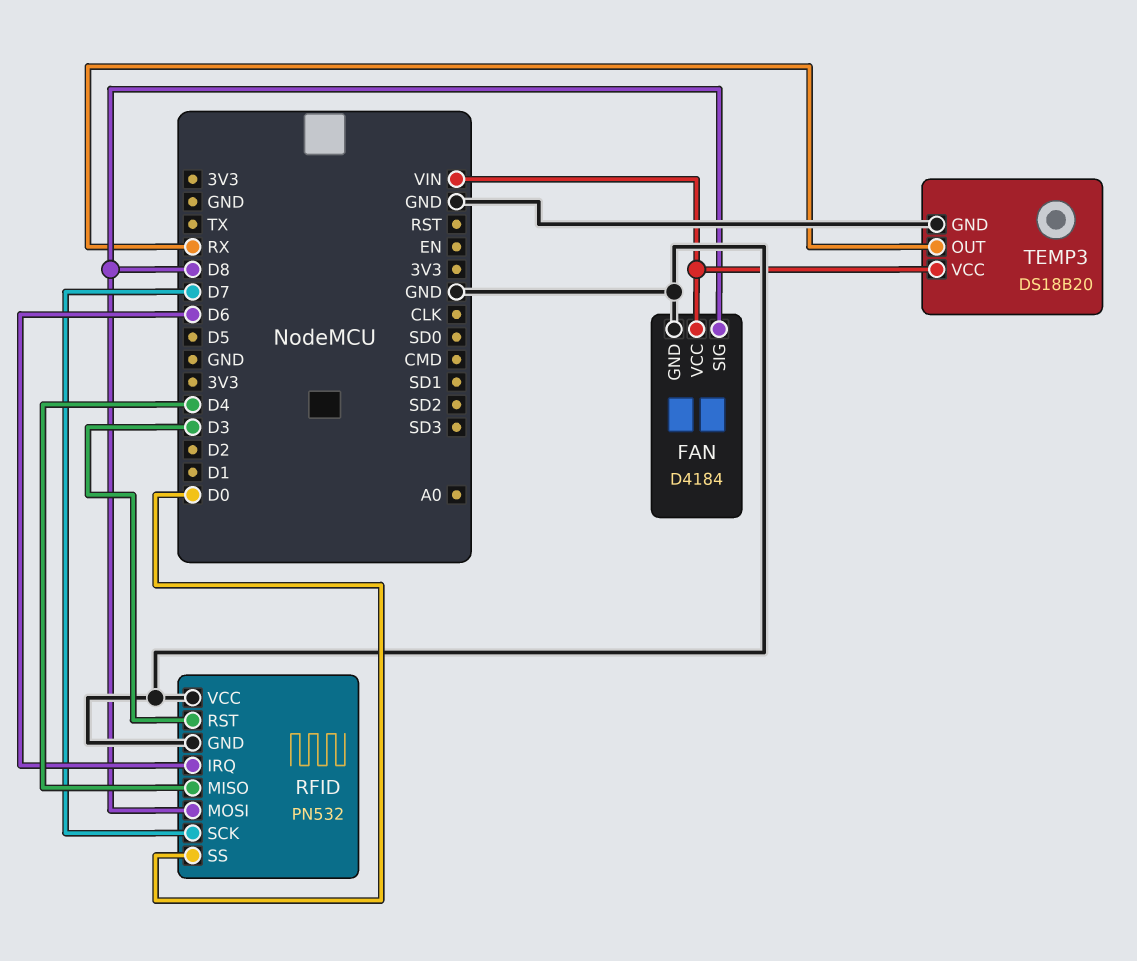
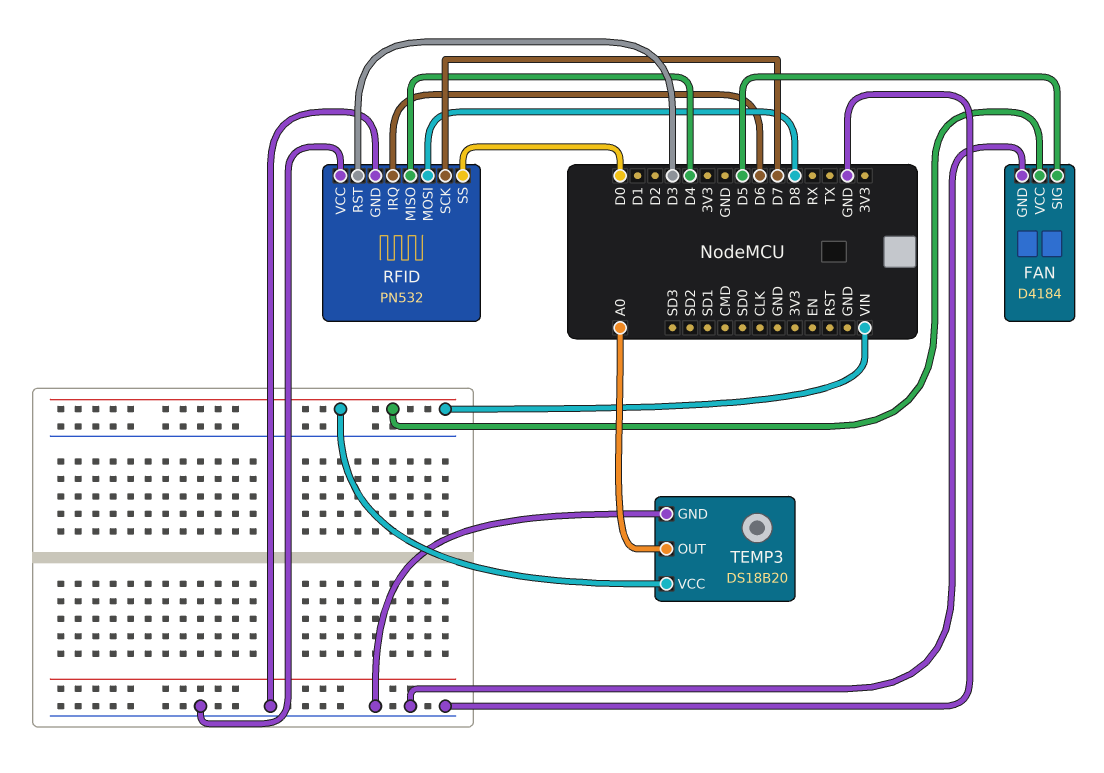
FAN pin SIG: D8 -> D5
TEMP3 pin OUT: RX -> A0

